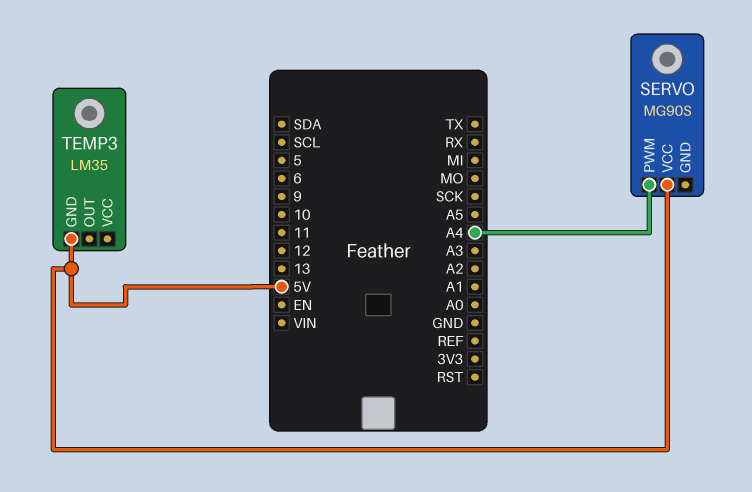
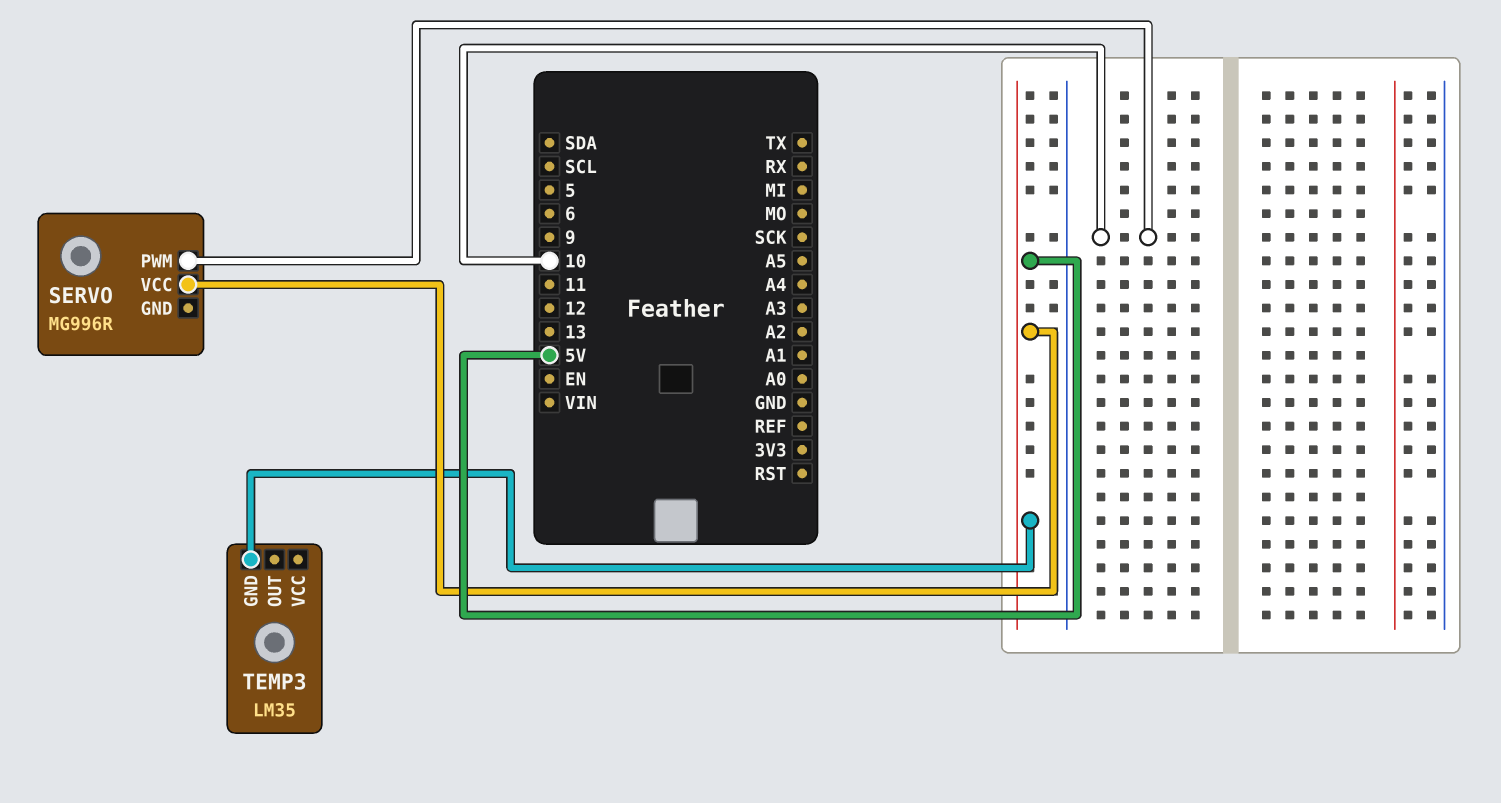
SERVO: MG90S -> MG996R
SERVO pin PWM: A4 -> 10

